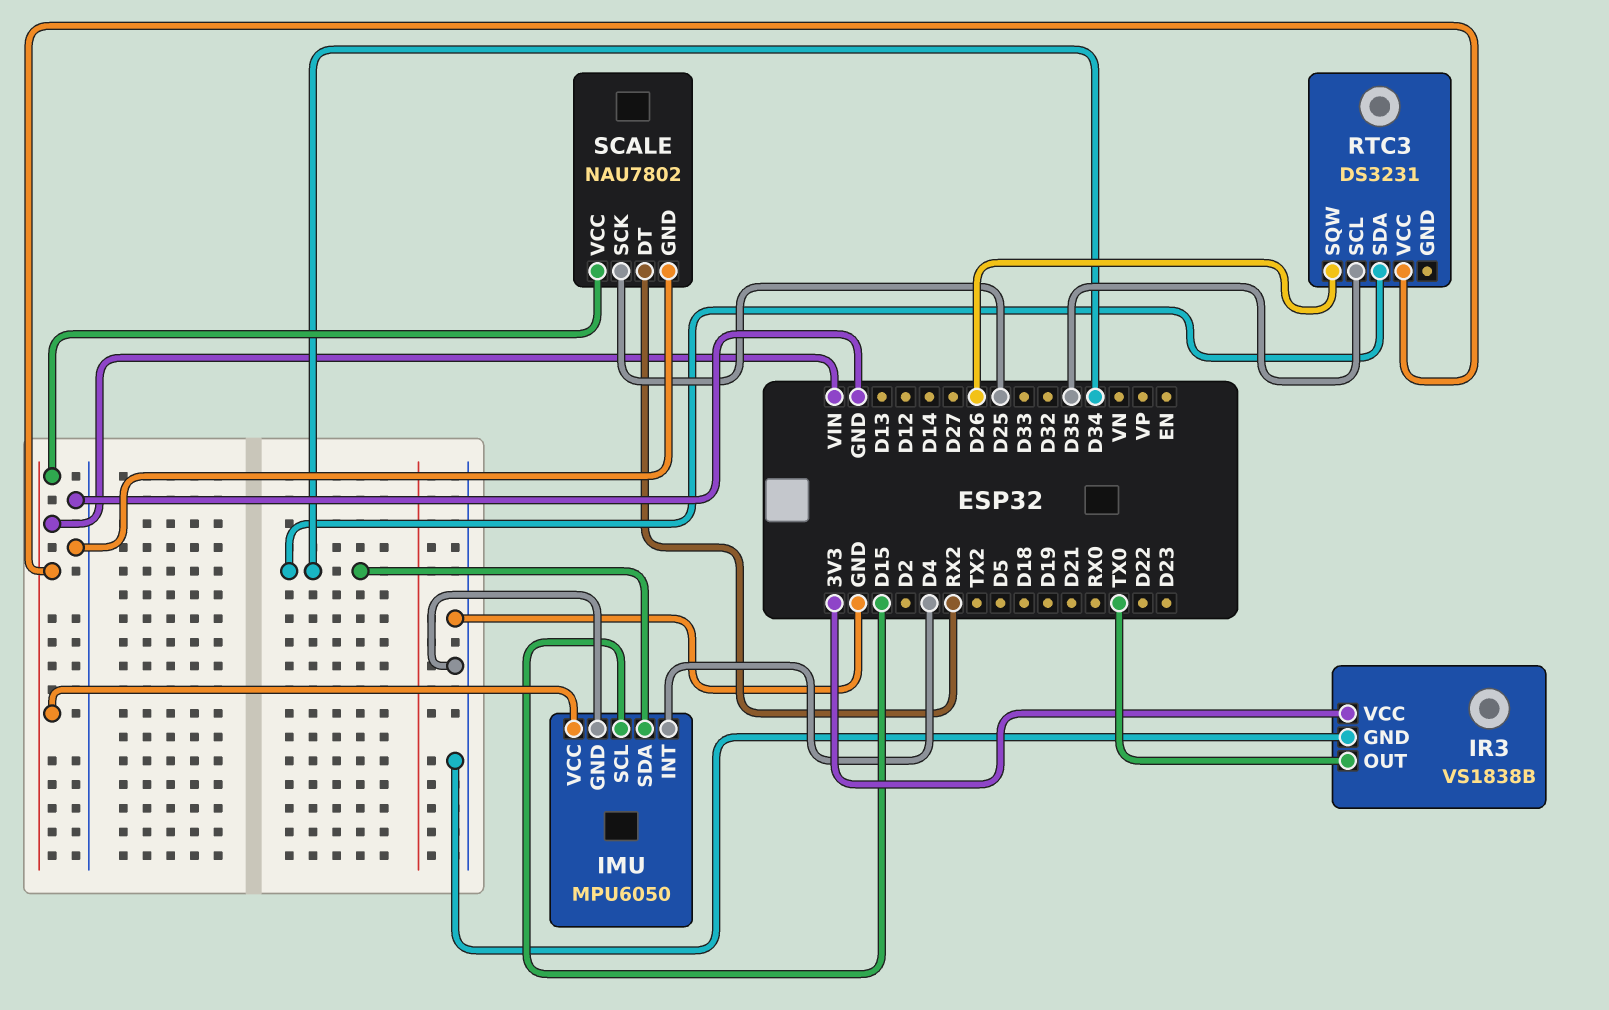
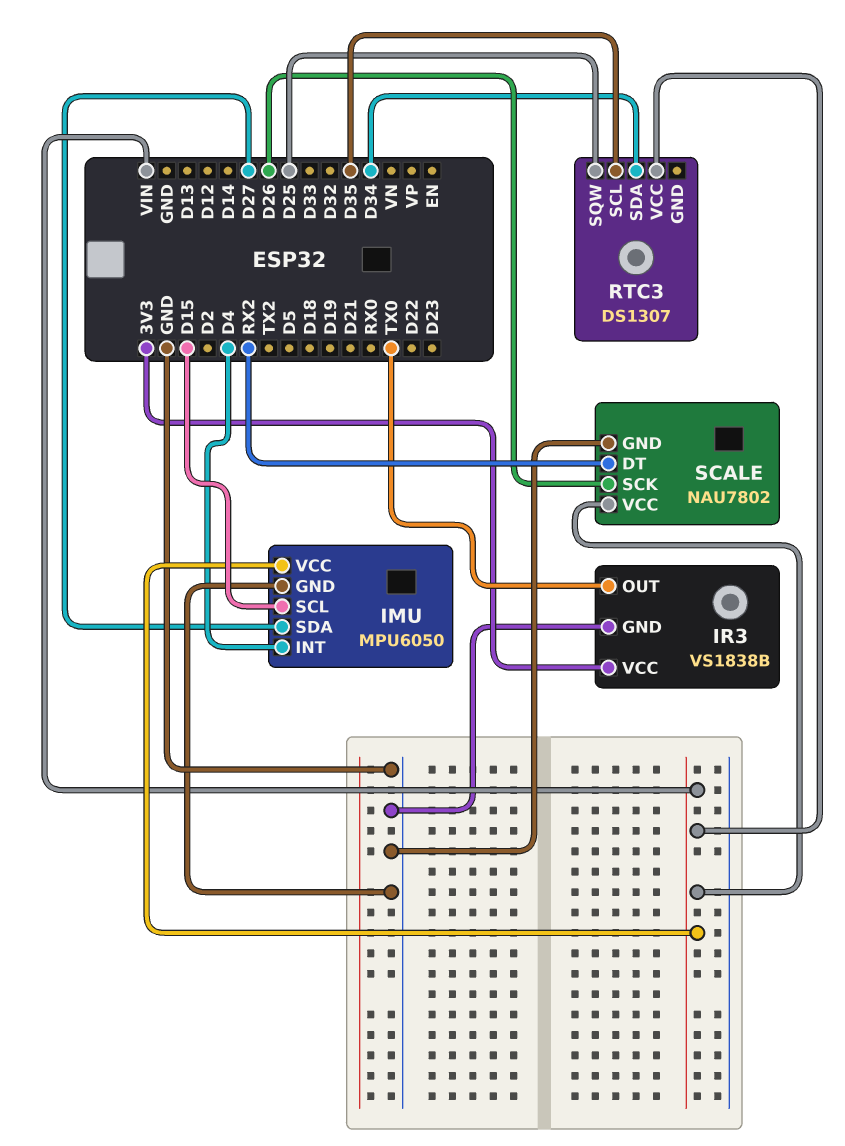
IMU pin SDA: D34 -> D27
RTC3: DS3231 -> DS1307
RTC3 pin SQW: D26 -> D25
SCALE pin SCK: D25 -> D26

